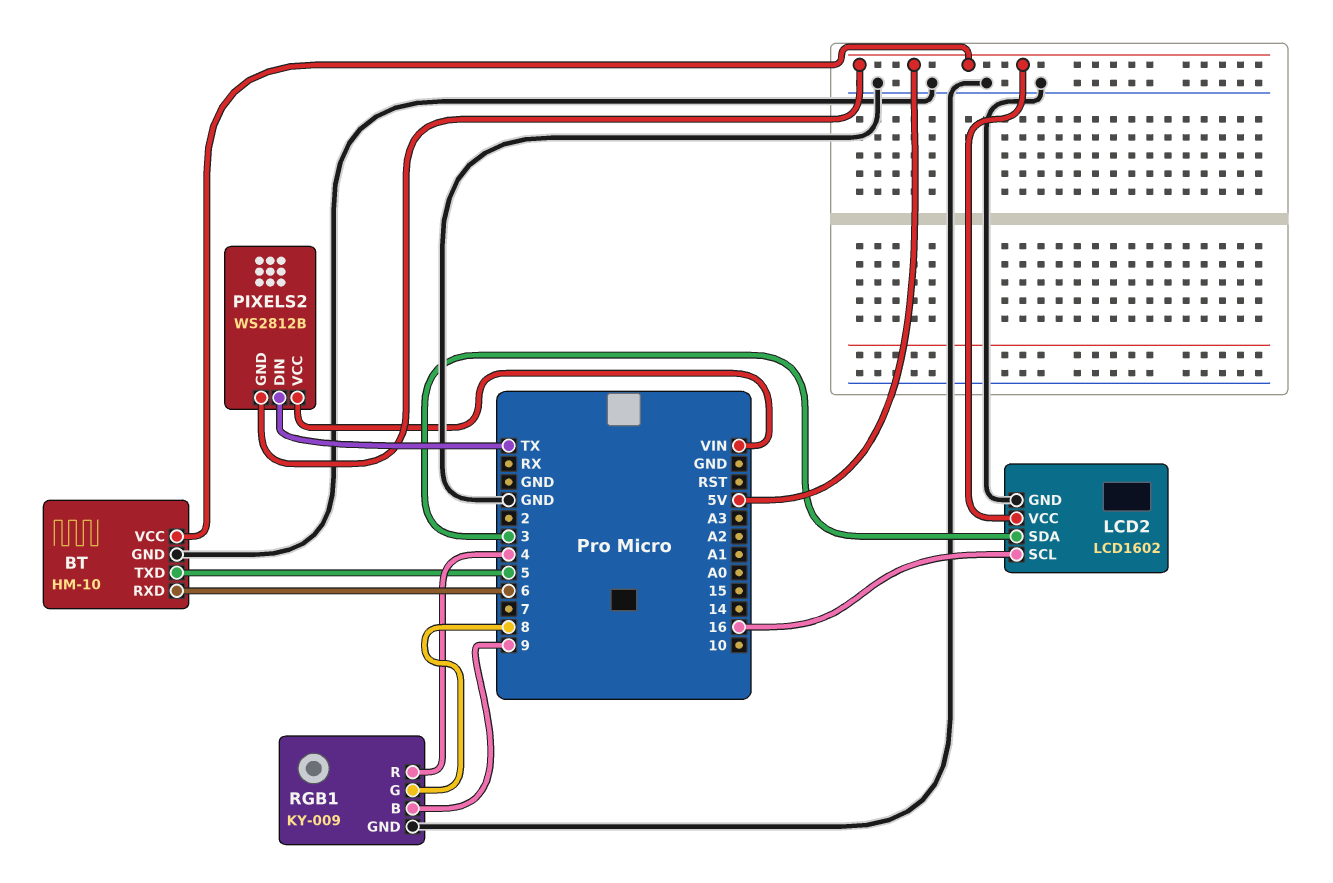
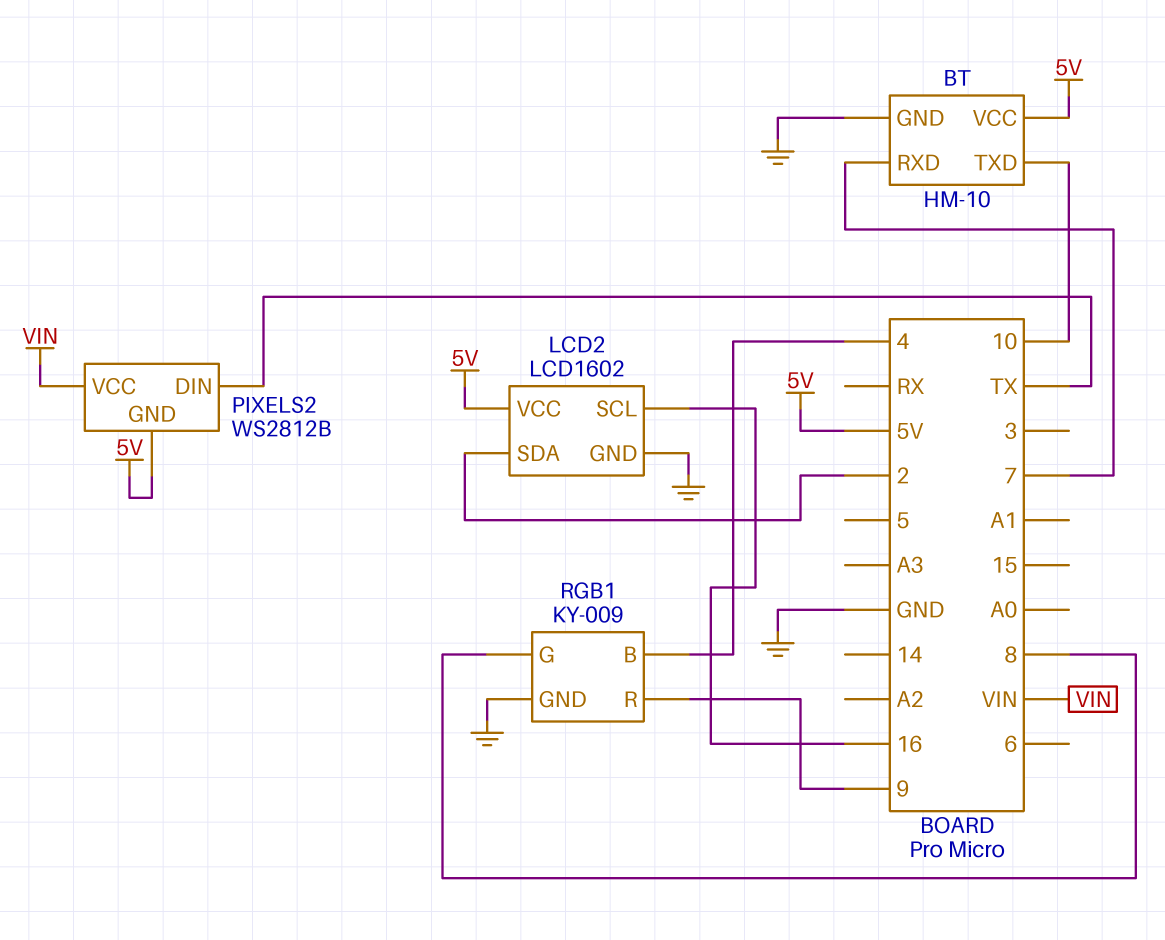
BT pin RXD: 6 -> 7
BT pin TXD: 5 -> 10
LCD2 pin SDA: 3 -> 2
RGB1 pin B: 9 -> 4
RGB1 pin R: 4 -> 9

